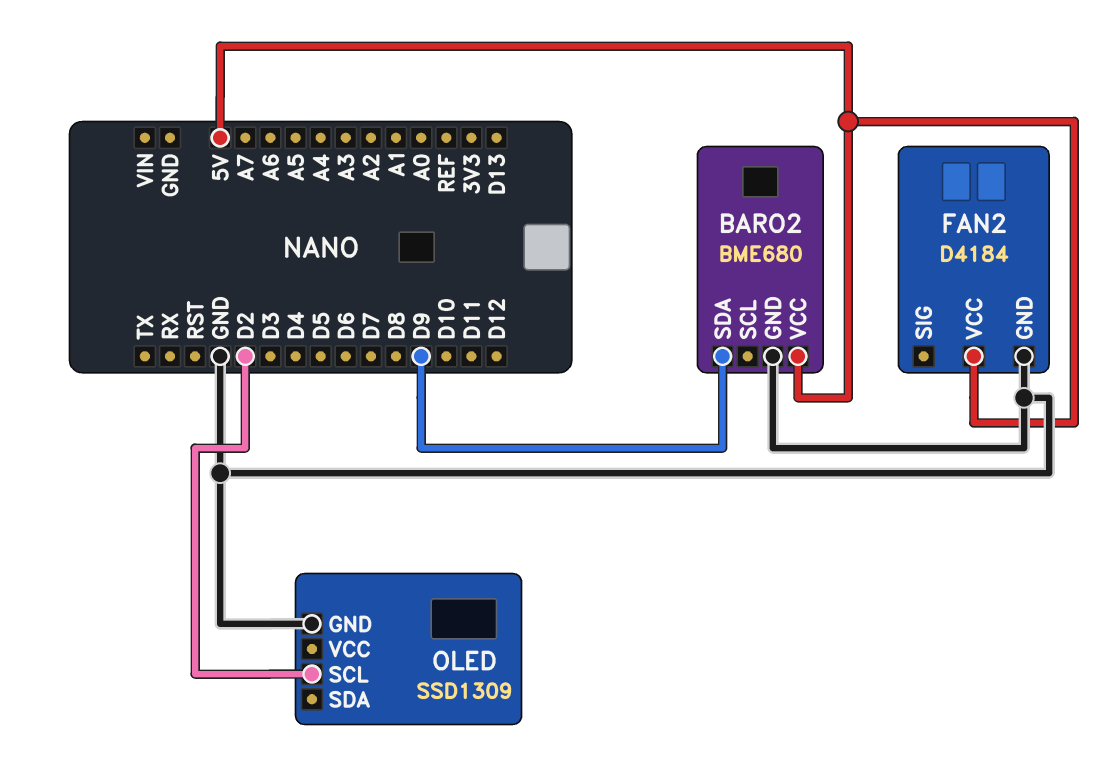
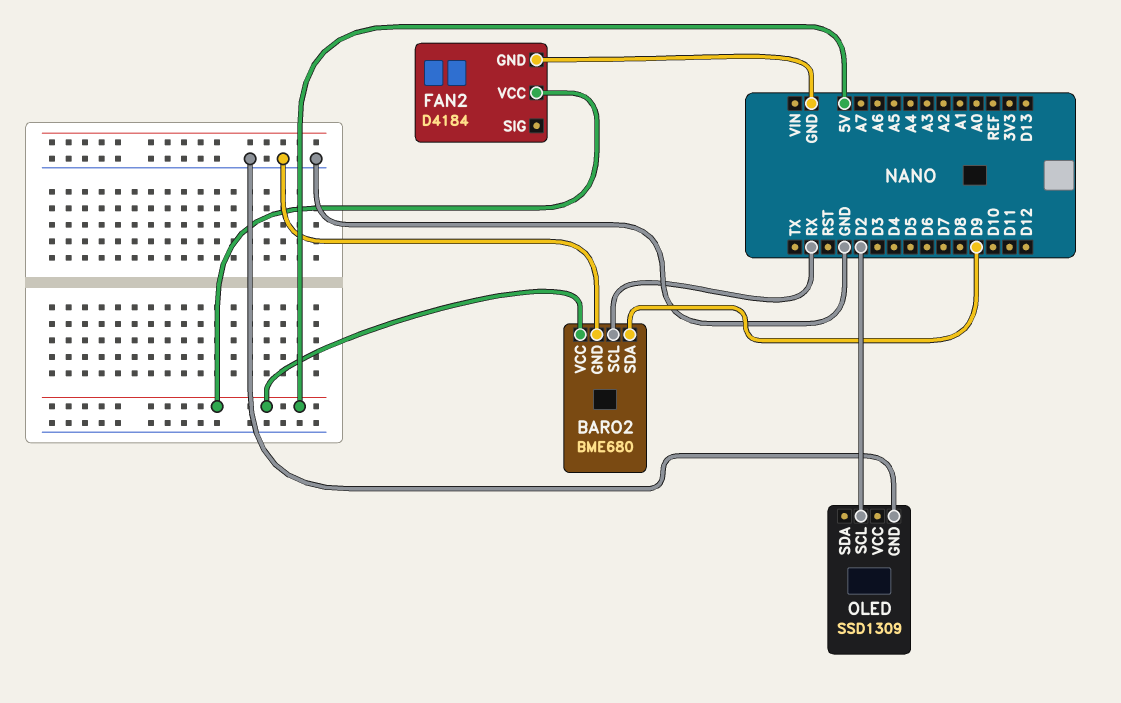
BARO2 pin SCL: none -> RX

